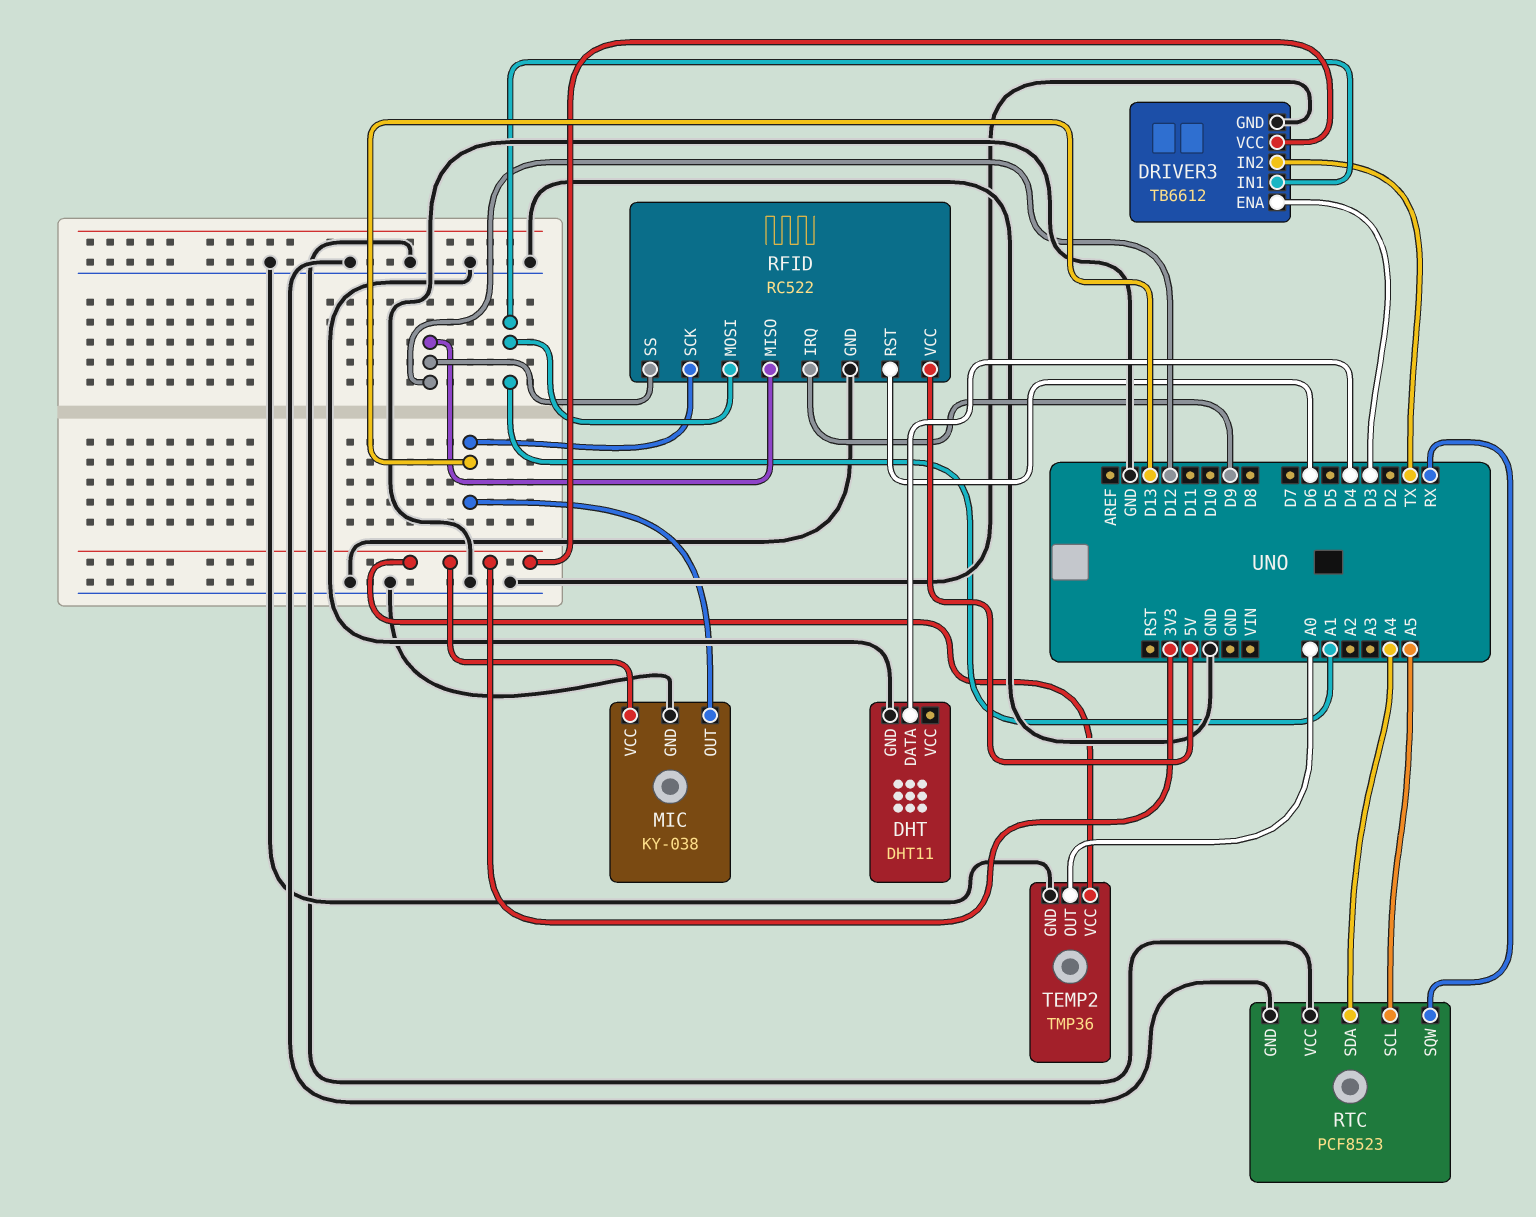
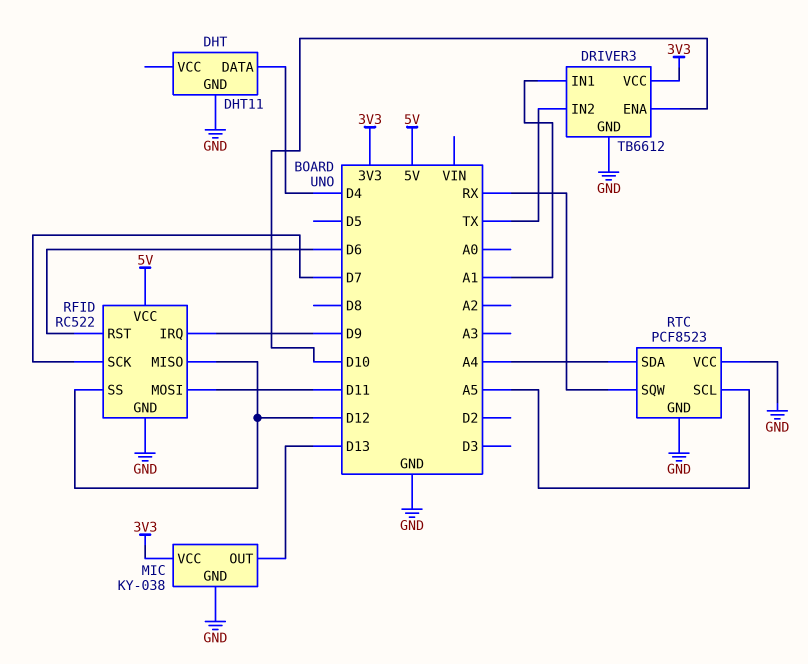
DRIVER3 pin ENA: D3 -> D10
RFID pin MOSI: A1 -> D11
RFID pin SCK: D13 -> D7
TEMP2: TMP36 -> none
TEMP2 pin GND: GND -> none
TEMP2 pin OUT: A0 -> none
TEMP2 pin VCC: 3V3 -> none

